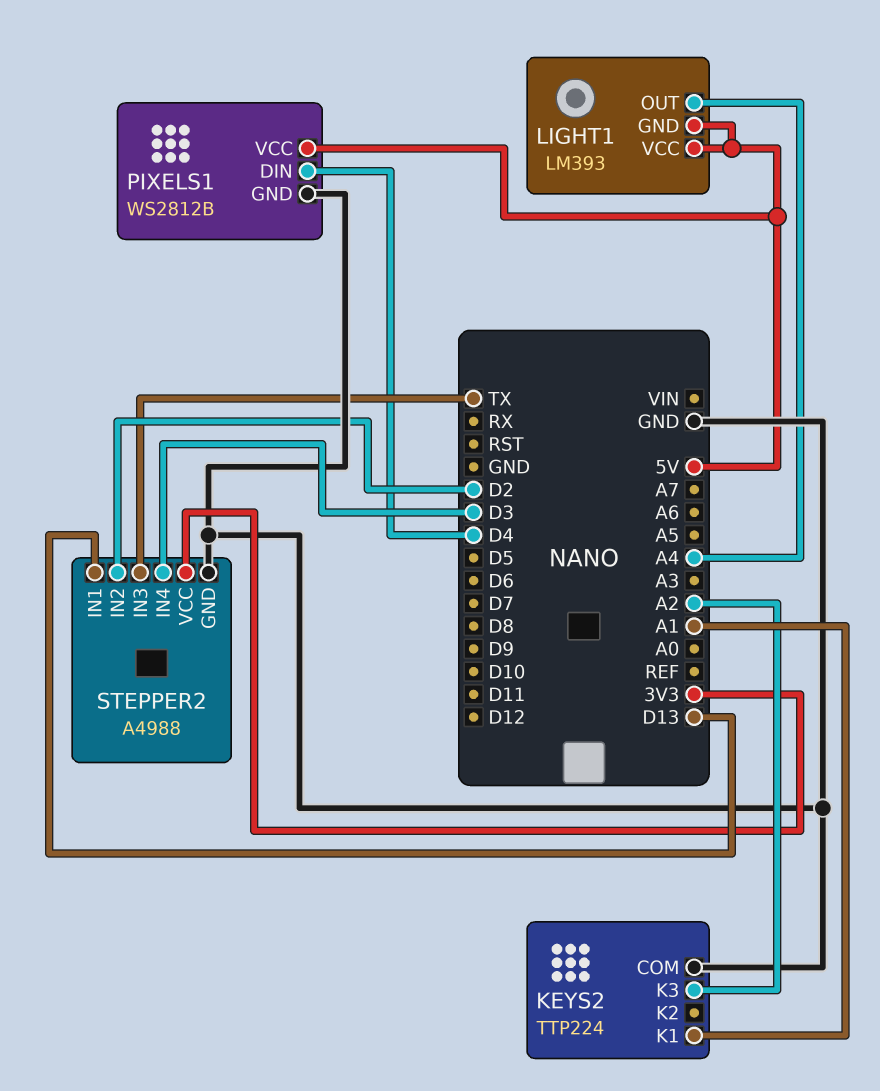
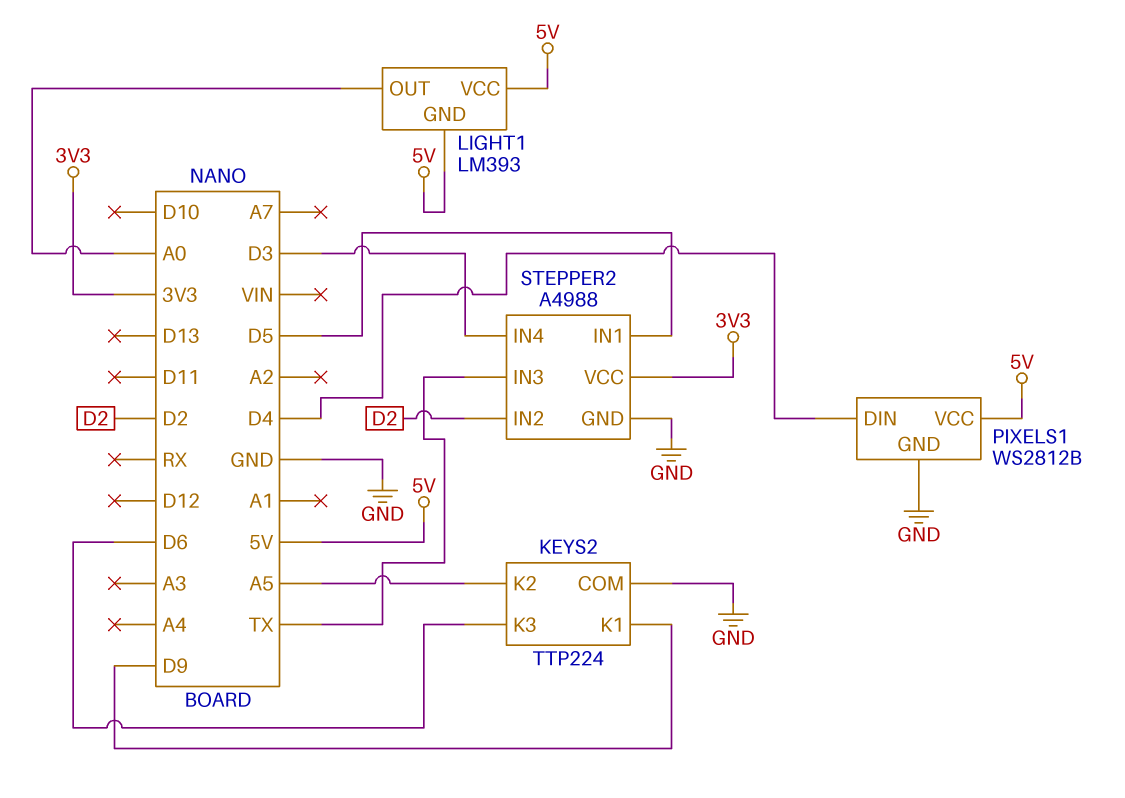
KEYS2 pin K1: A1 -> D9
KEYS2 pin K2: none -> A5
KEYS2 pin K3: A2 -> D6
LIGHT1 pin OUT: A4 -> A0
STEPPER2 pin IN1: D13 -> D5

